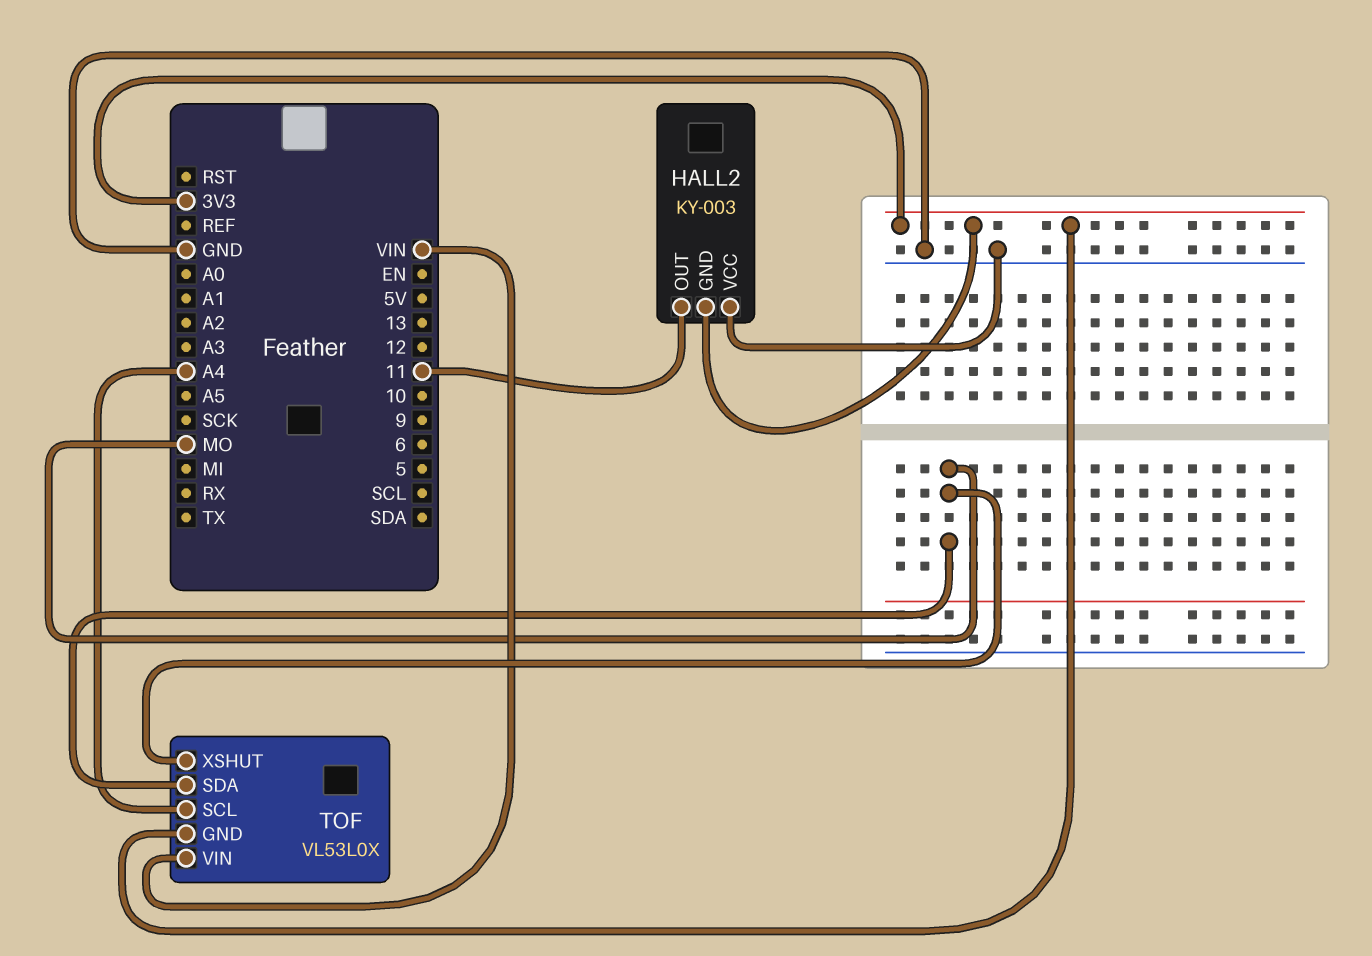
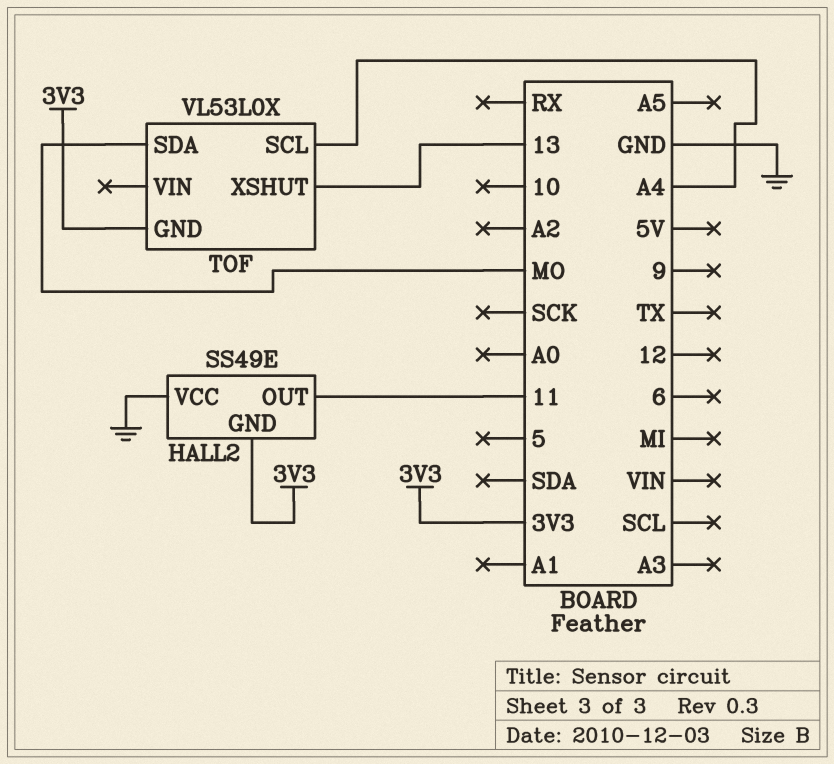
HALL2: KY-003 -> SS49E
TOF pin VIN: VIN -> none
TOF pin XSHUT: MO -> 13

